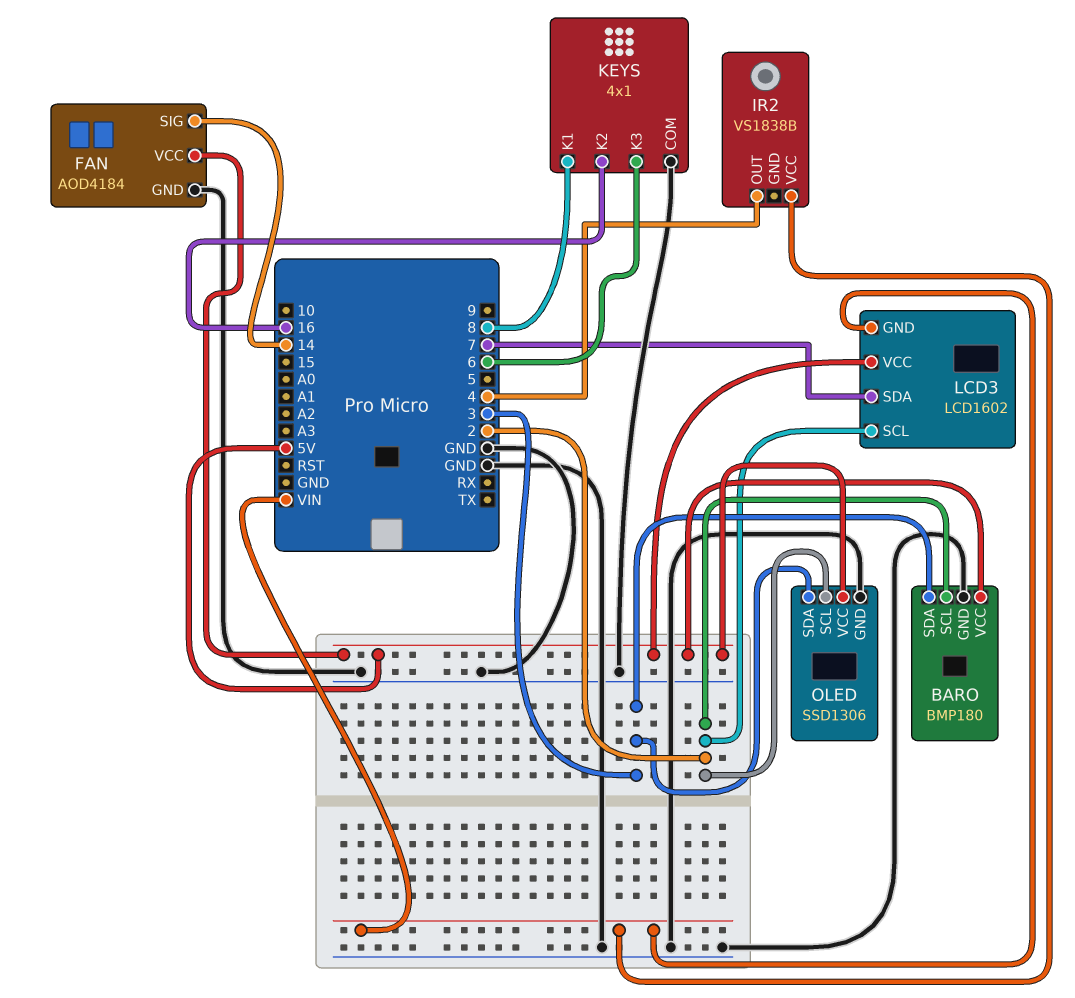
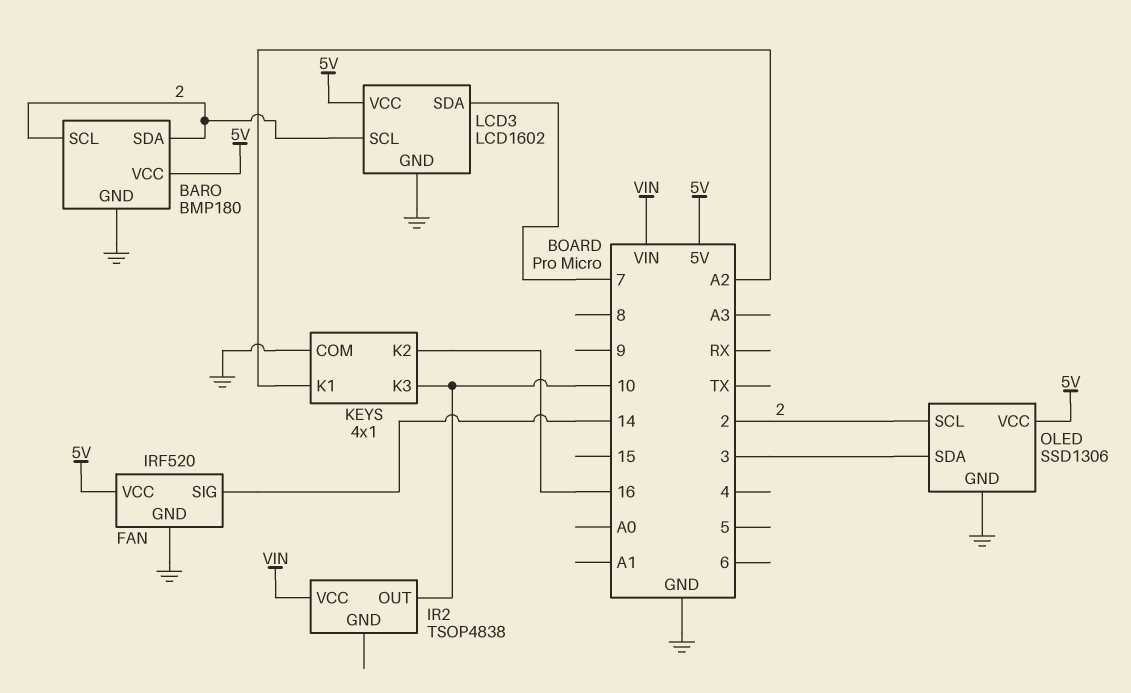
BARO pin SDA: 3 -> 2
FAN: AOD4184 -> IRF520
IR2: VS1838B -> TSOP4838
IR2 pin OUT: 4 -> 10
KEYS pin K1: 8 -> A2
KEYS pin K3: 6 -> 10
LCD3 pin GND: VIN -> GND

